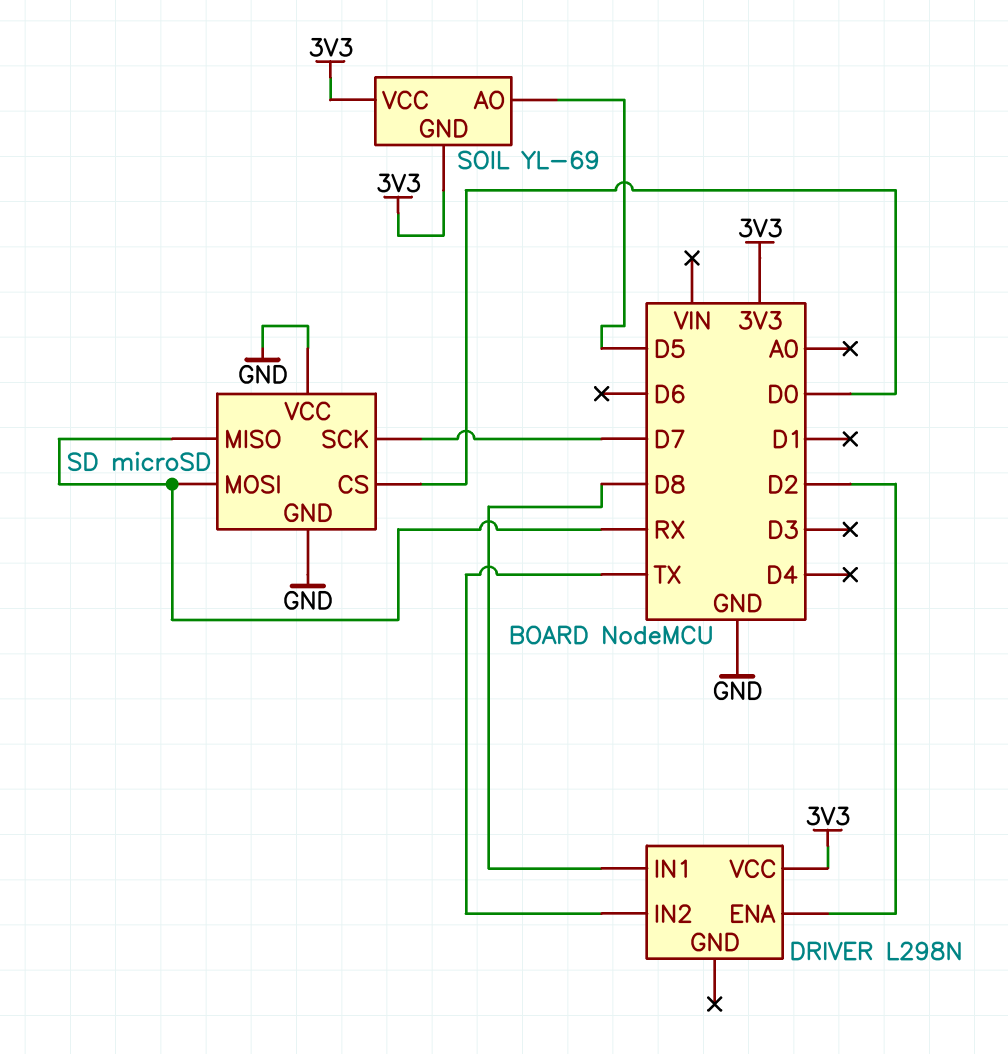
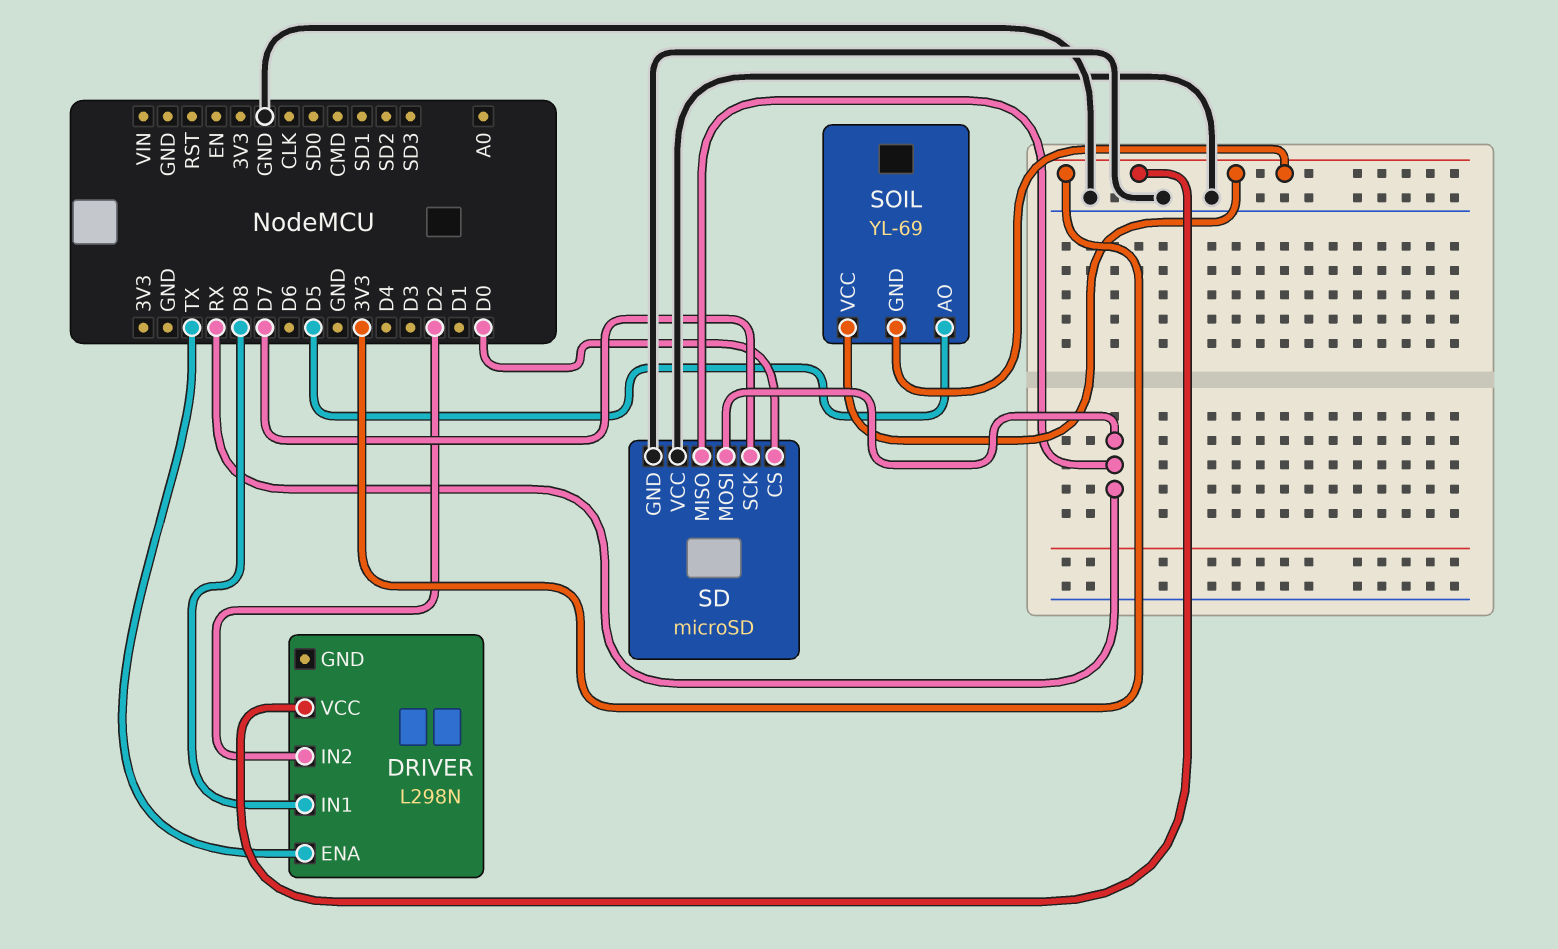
DRIVER pin ENA: D2 -> TX
DRIVER pin IN2: TX -> D2

